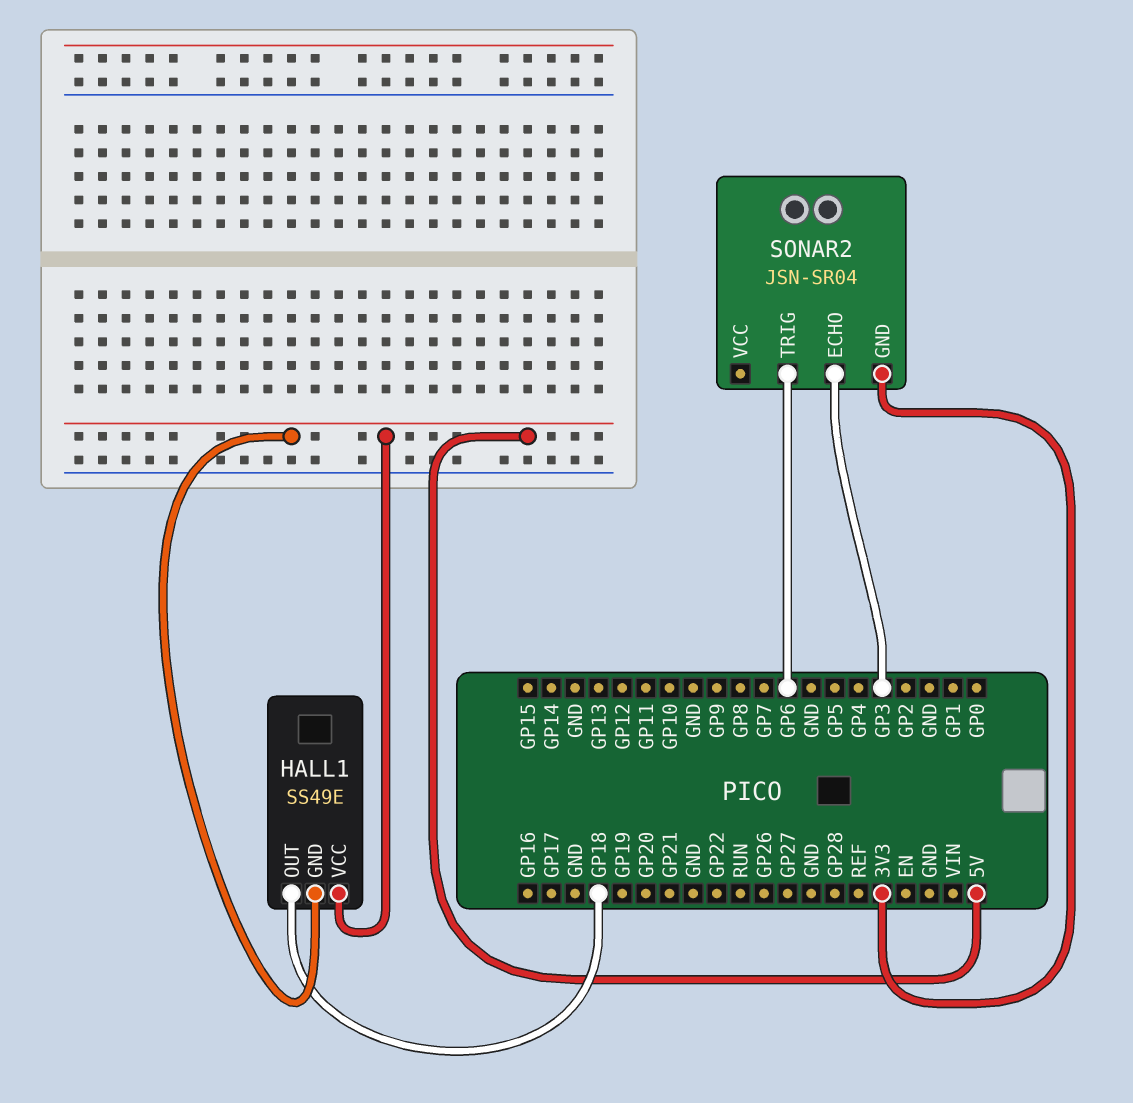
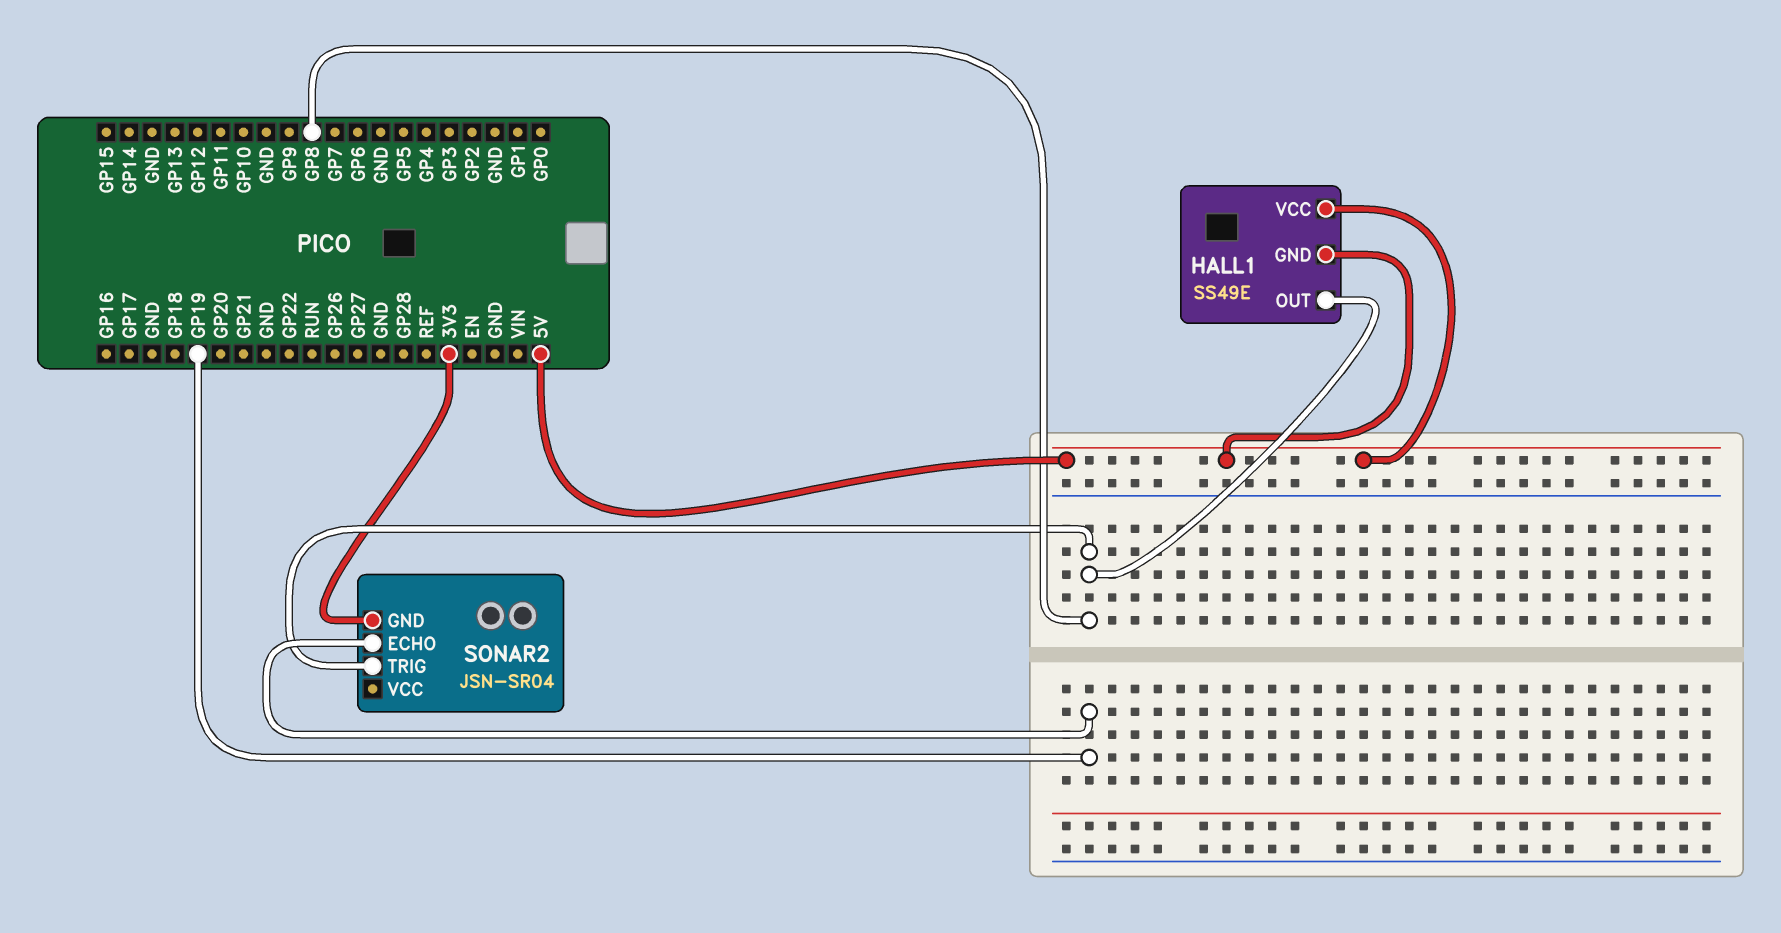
HALL1 pin OUT: GP18 -> GP8
SONAR2 pin ECHO: GP3 -> GP19
SONAR2 pin TRIG: GP6 -> GP8

